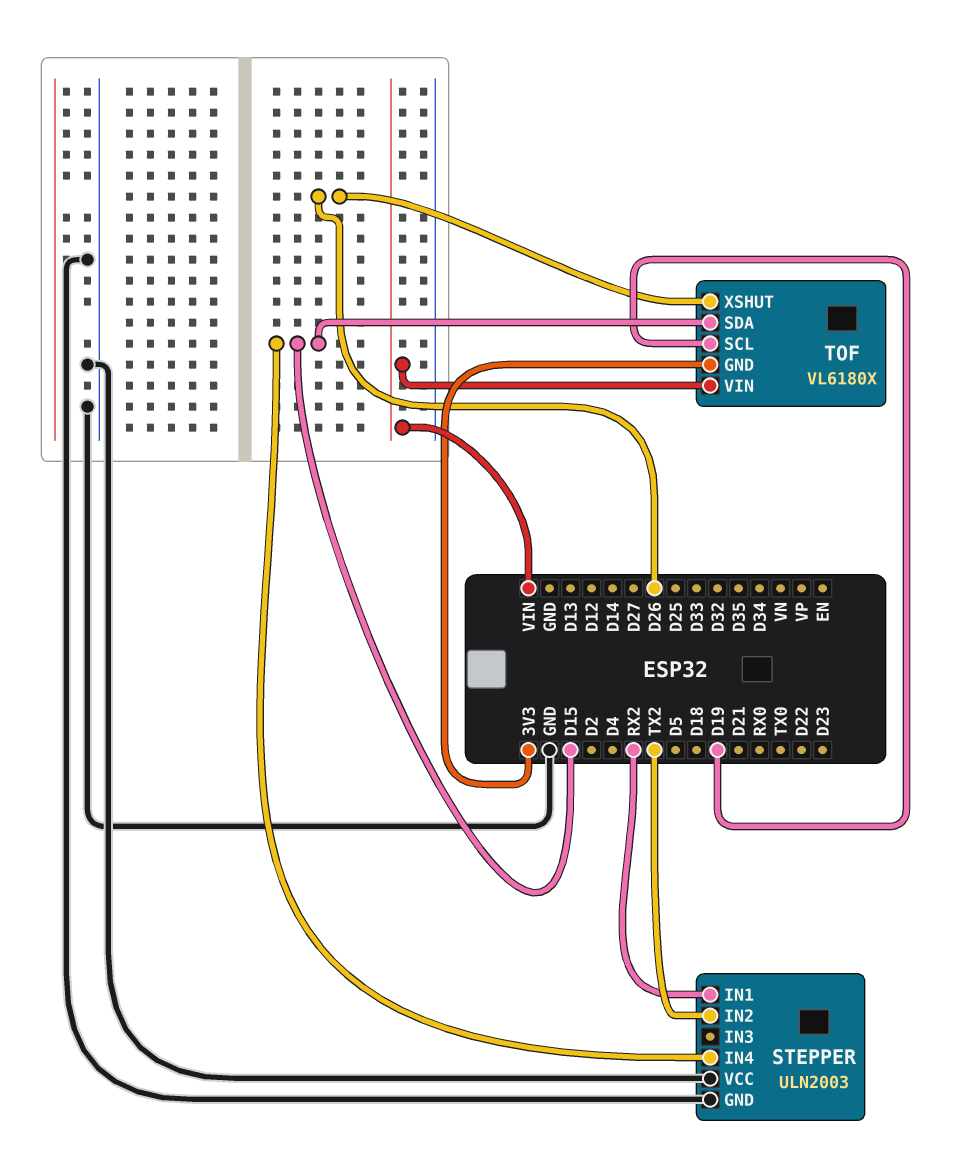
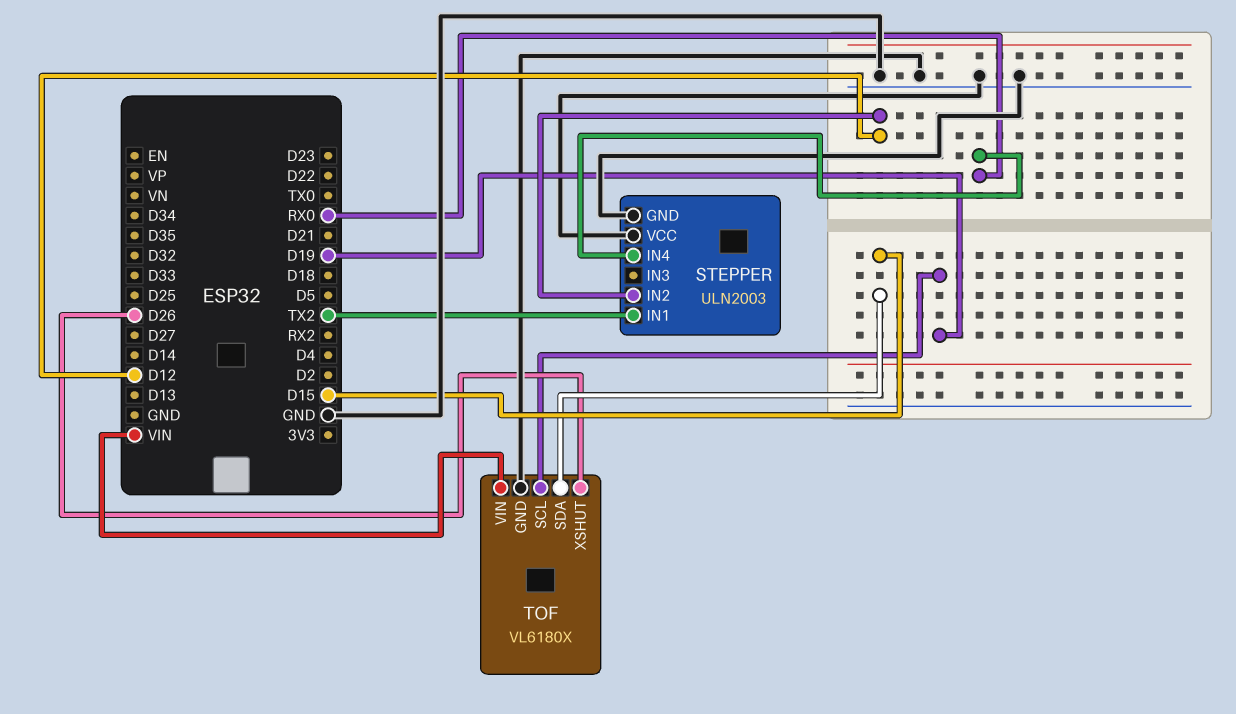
STEPPER pin IN1: RX2 -> TX2
STEPPER pin IN2: TX2 -> D12
STEPPER pin IN4: D15 -> RX0
TOF pin GND: 3V3 -> GND

